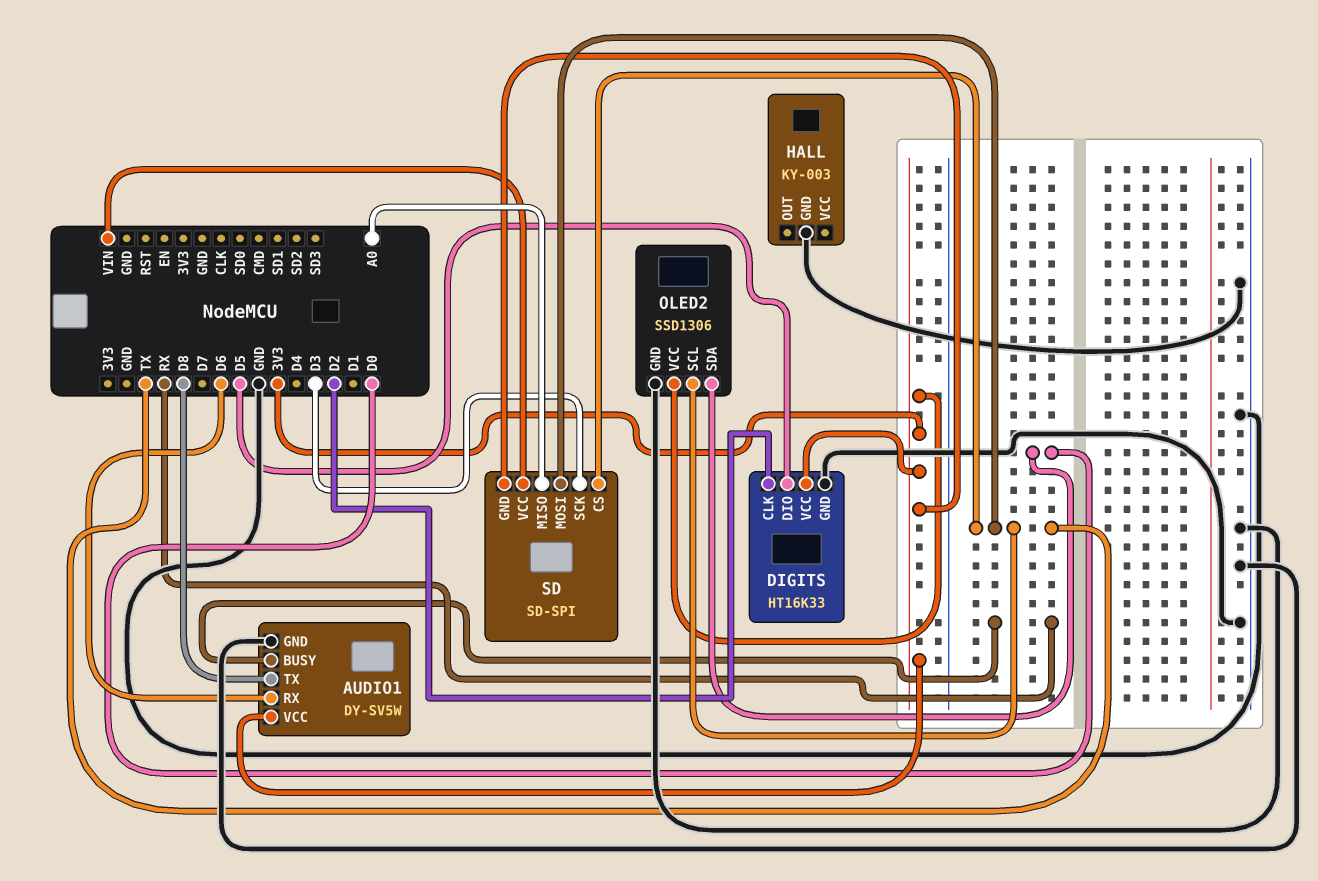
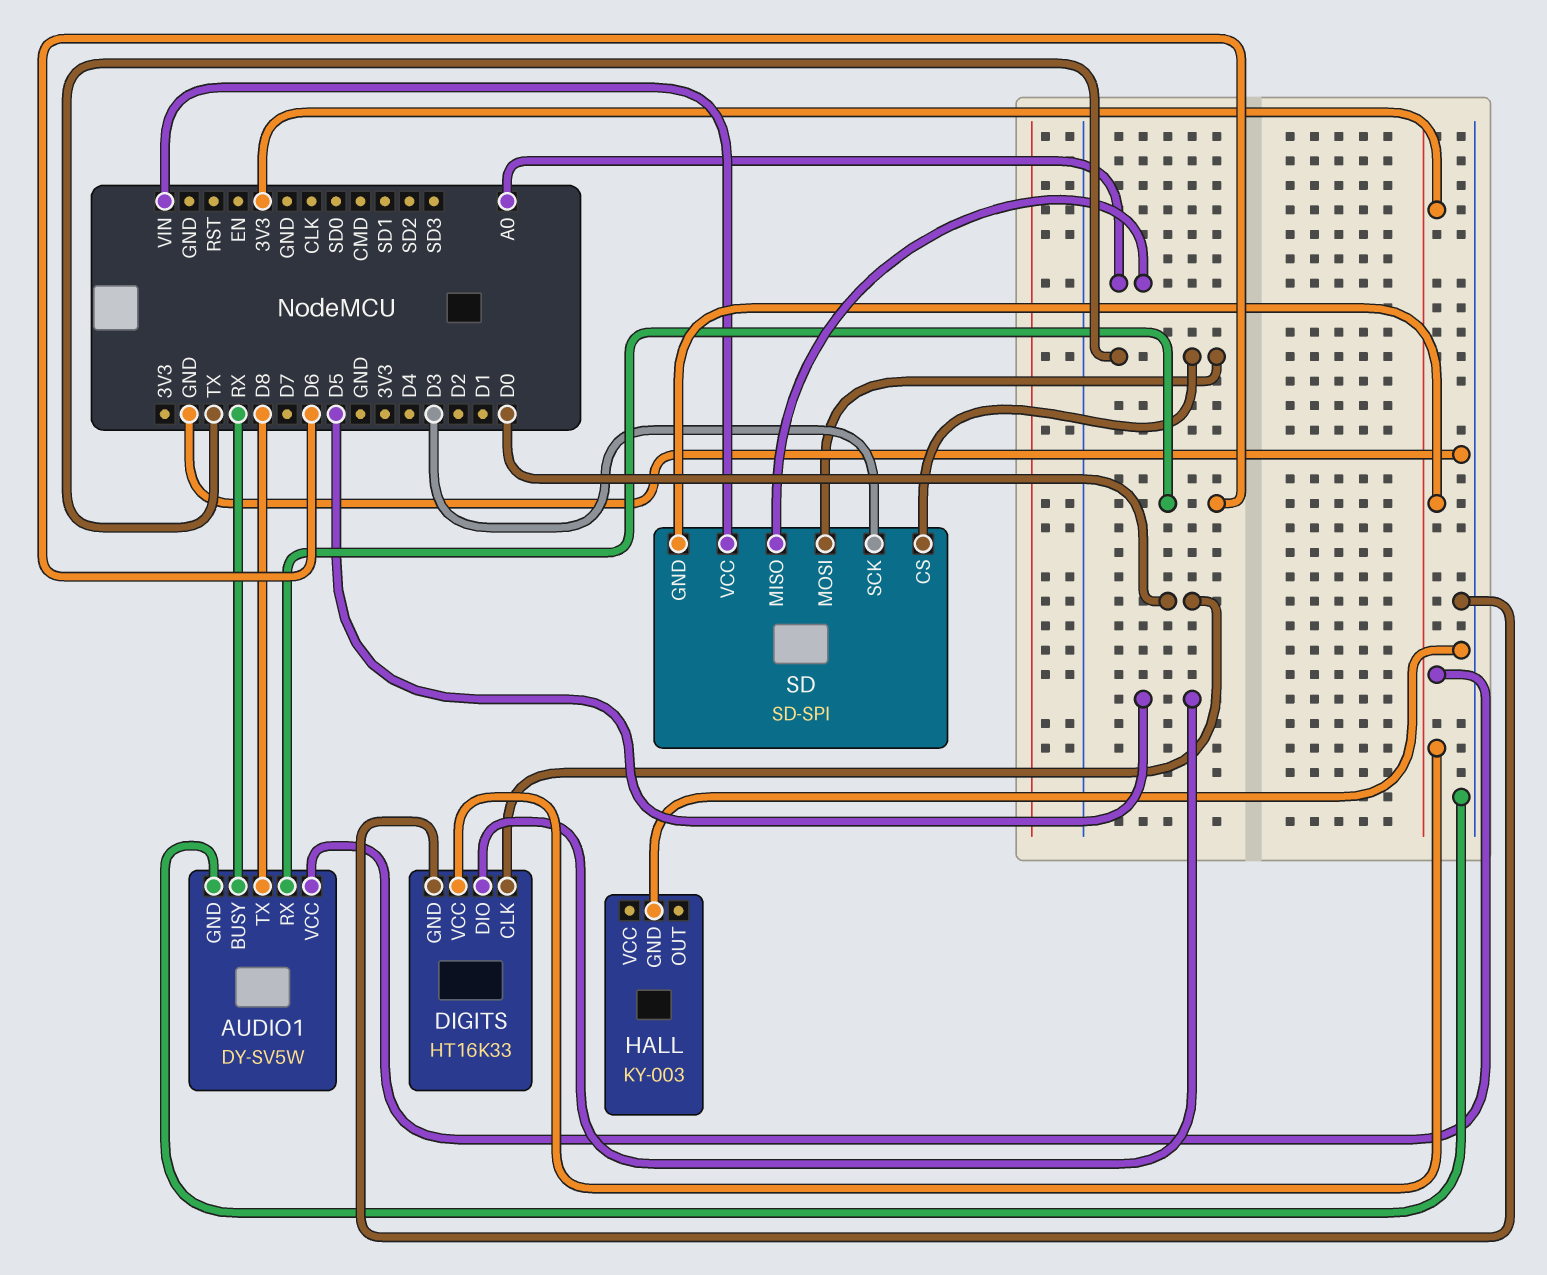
DIGITS pin CLK: D2 -> D0
OLED2: SSD1306 -> none
OLED2 pin GND: GND -> none
OLED2 pin SCL: TX -> none
OLED2 pin SDA: D0 -> none
OLED2 pin VCC: 3V3 -> none

